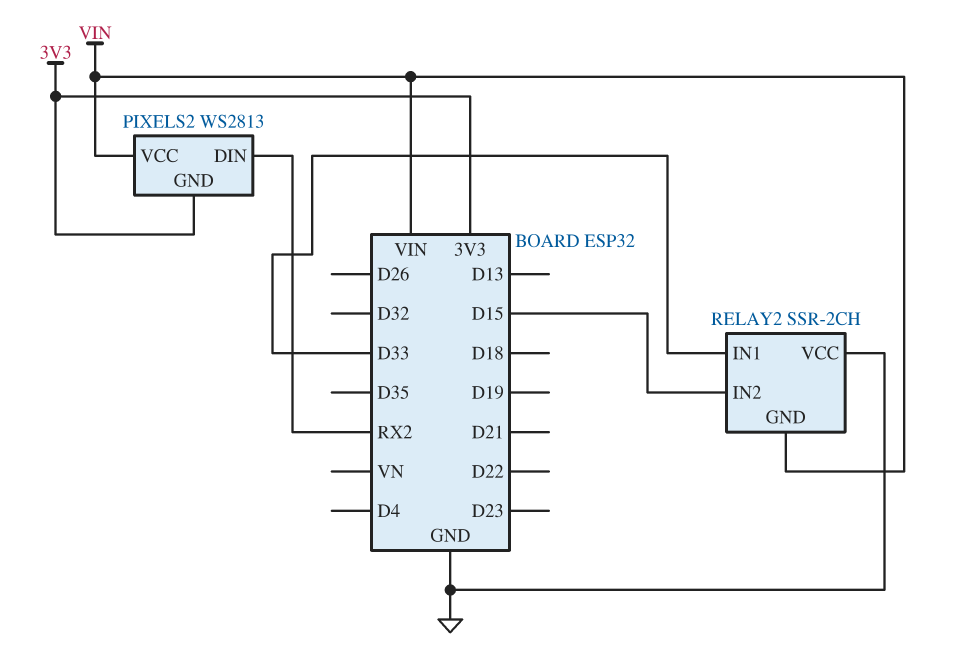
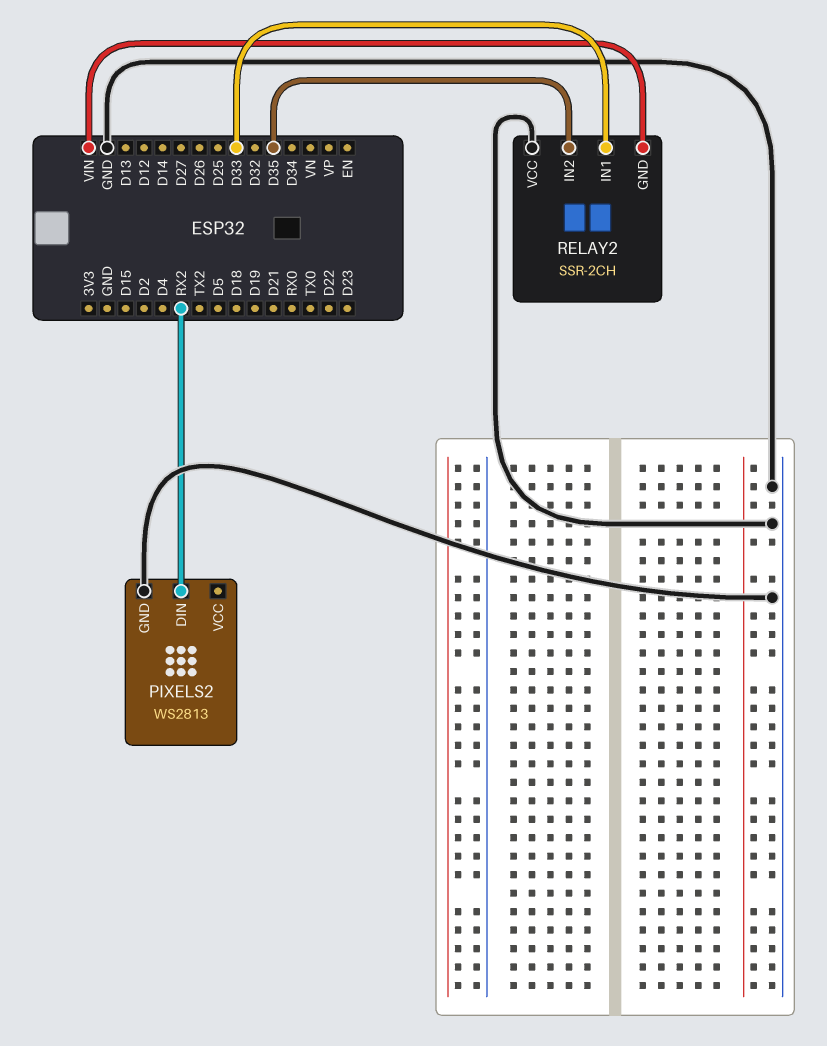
PIXELS2 pin GND: 3V3 -> GND
PIXELS2 pin VCC: VIN -> none
RELAY2 pin IN2: D15 -> D35

